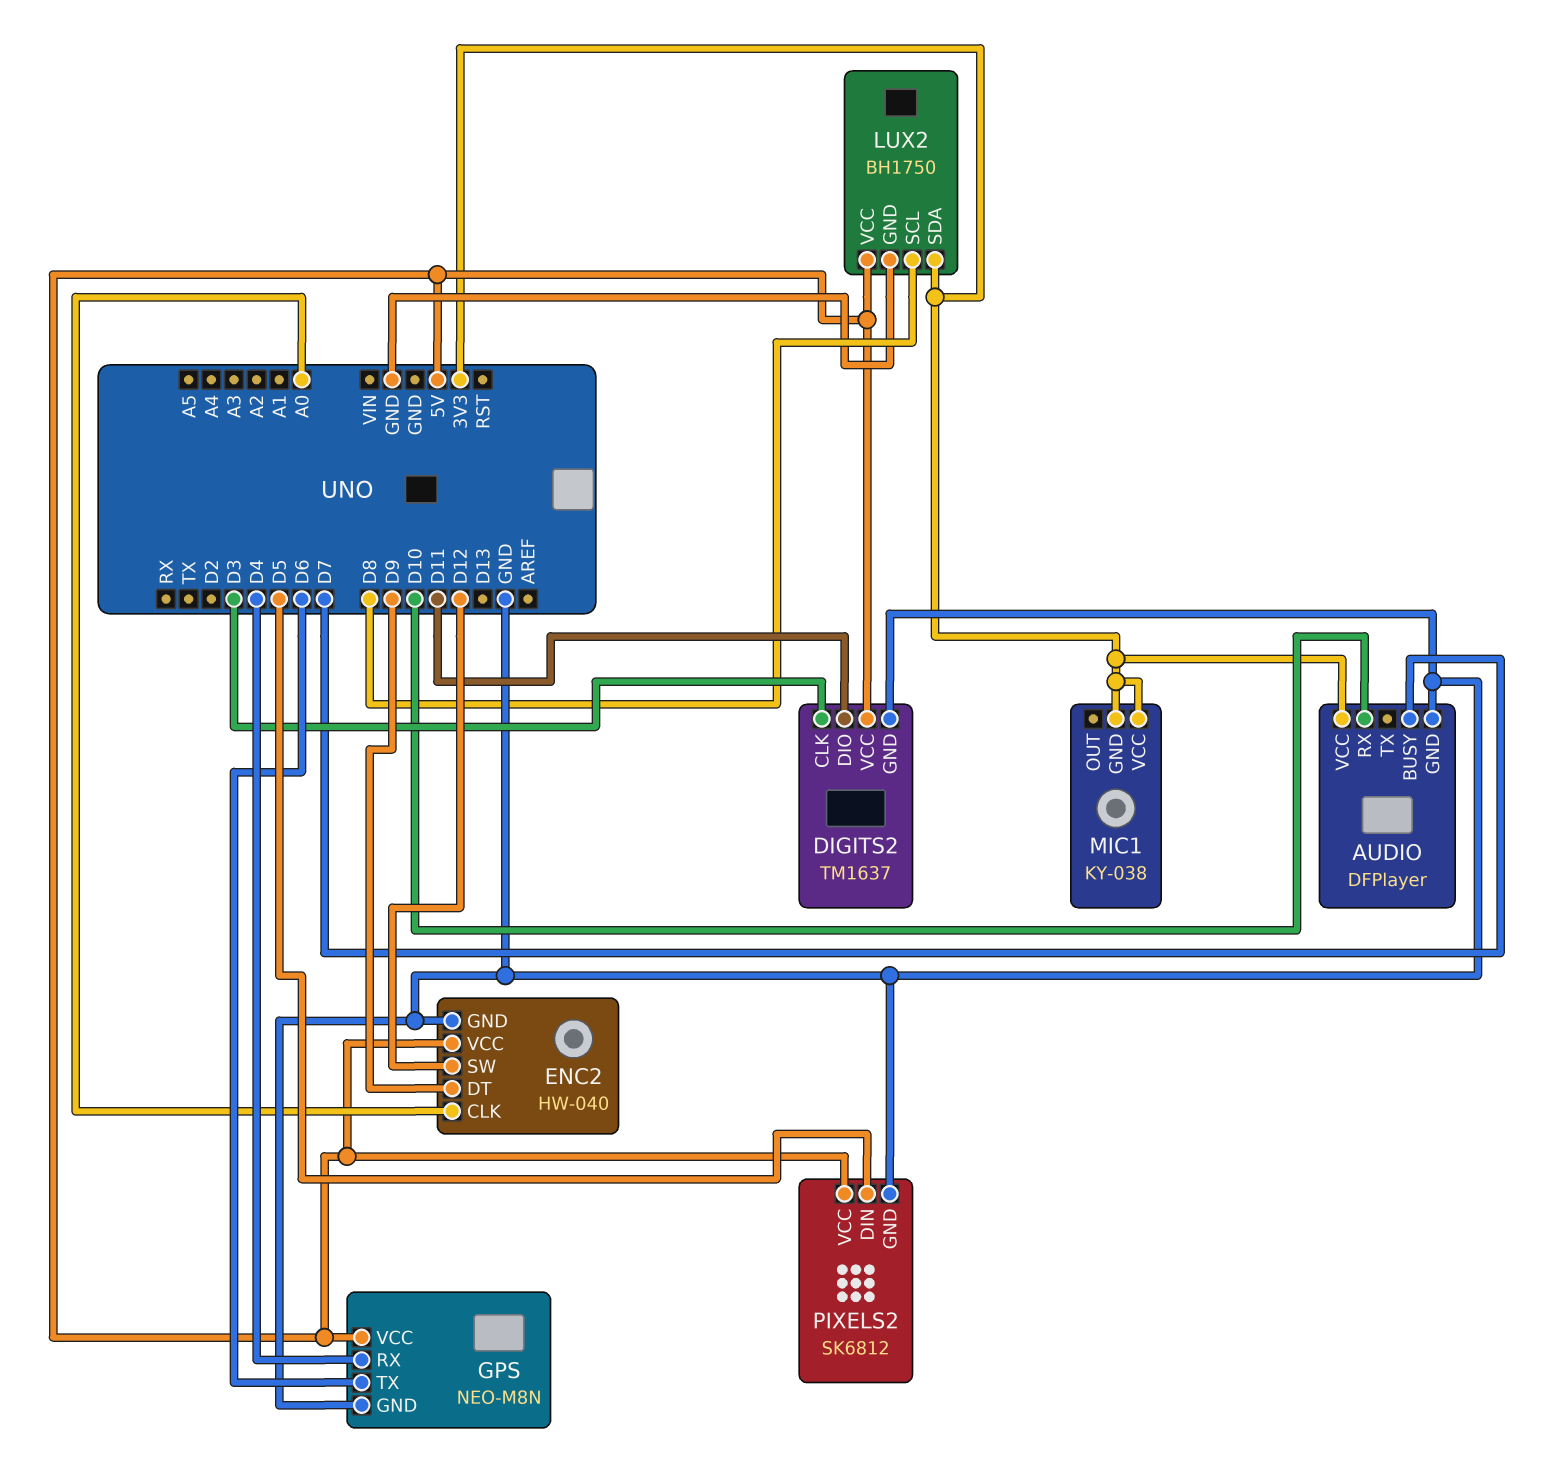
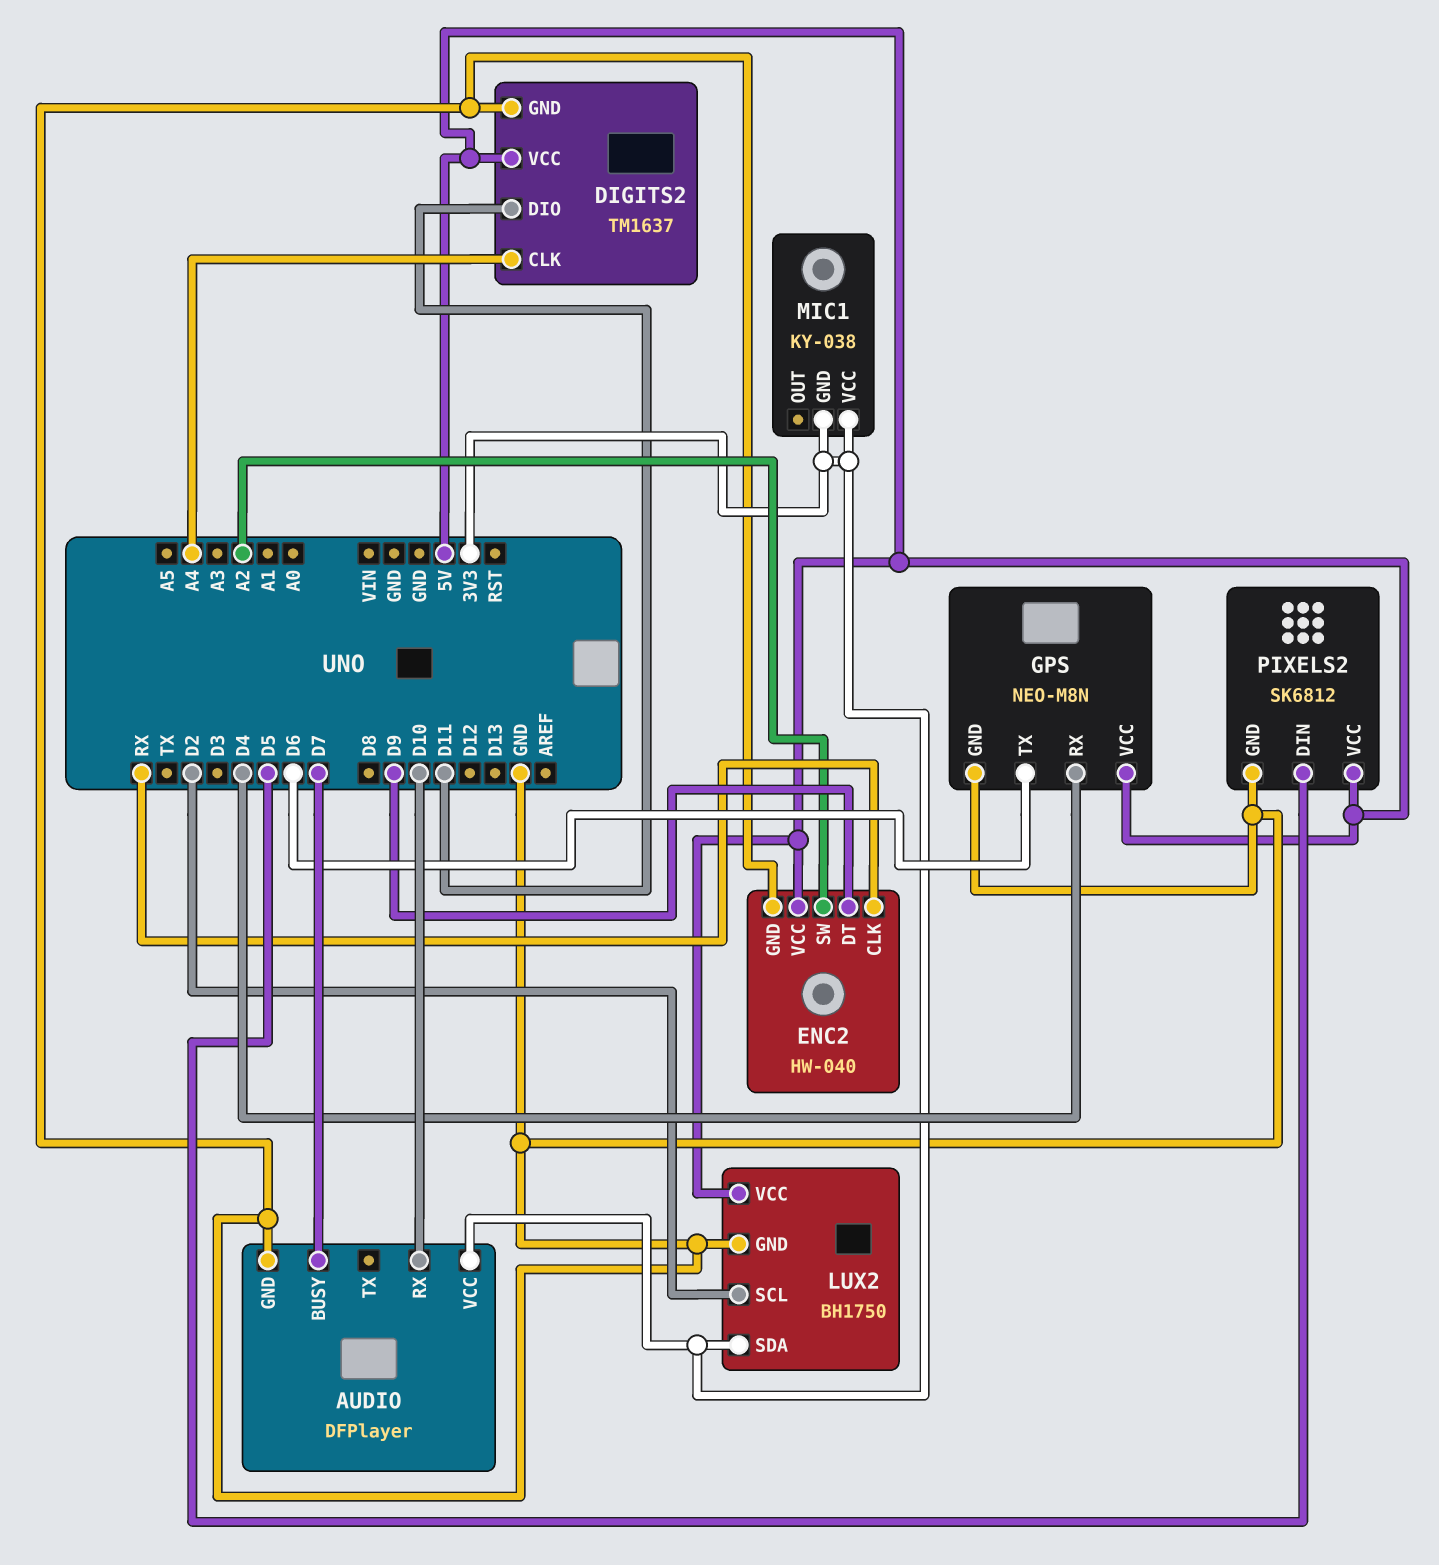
DIGITS2 pin CLK: D3 -> A4
ENC2 pin CLK: A0 -> RX
ENC2 pin SW: D12 -> A2
LUX2 pin SCL: D8 -> D2

